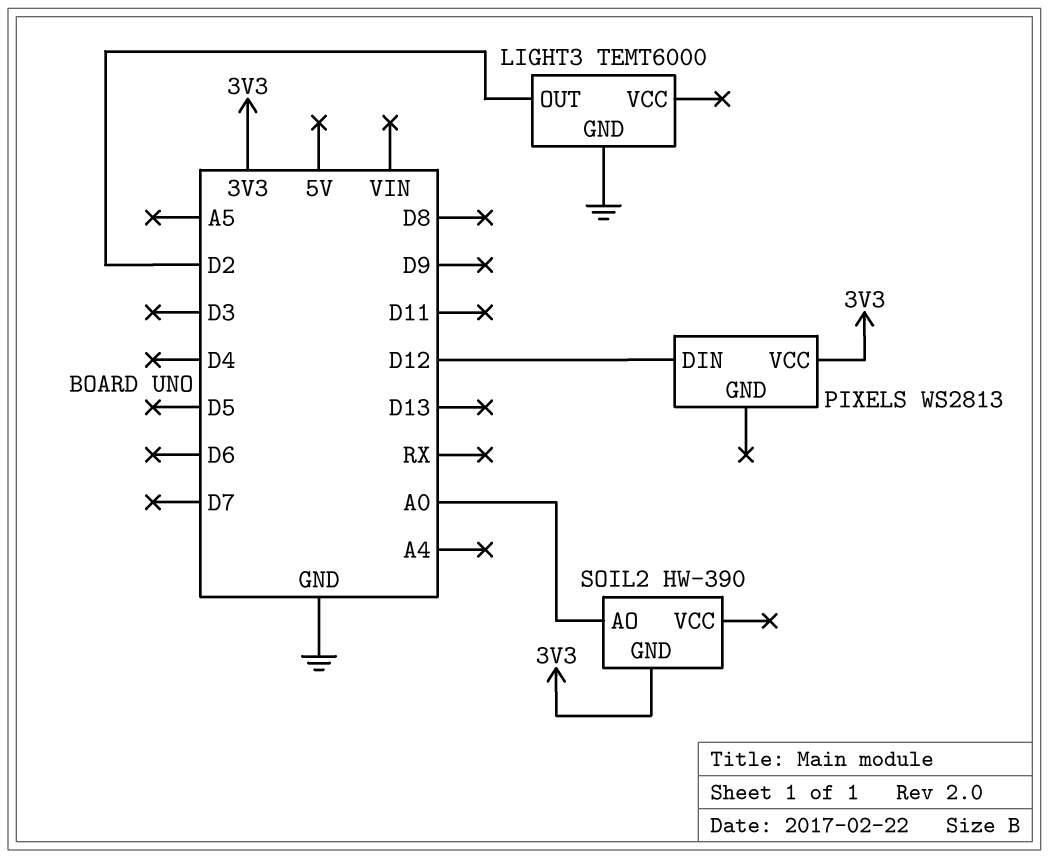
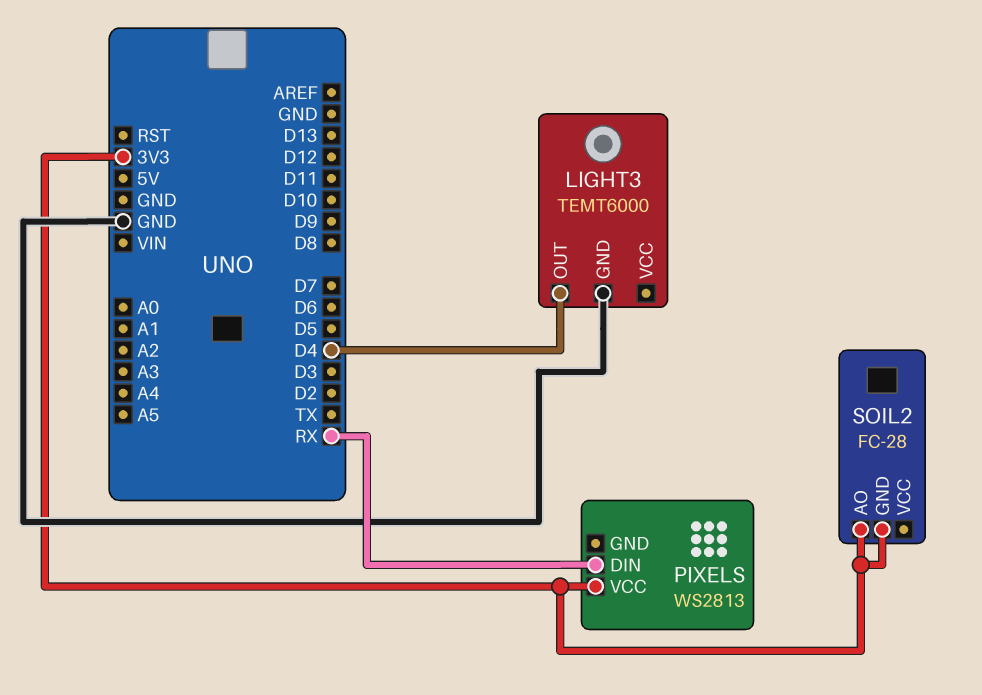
LIGHT3 pin OUT: D2 -> D4
PIXELS pin DIN: D12 -> RX
SOIL2: HW-390 -> FC-28
SOIL2 pin AO: A0 -> 3V3

